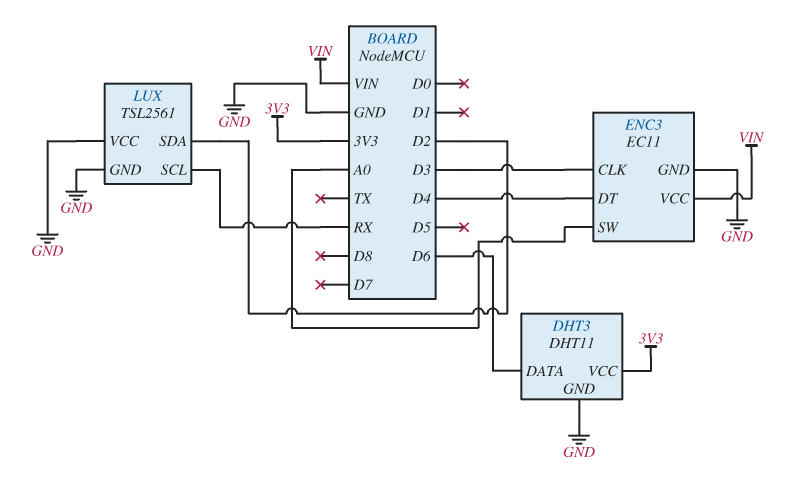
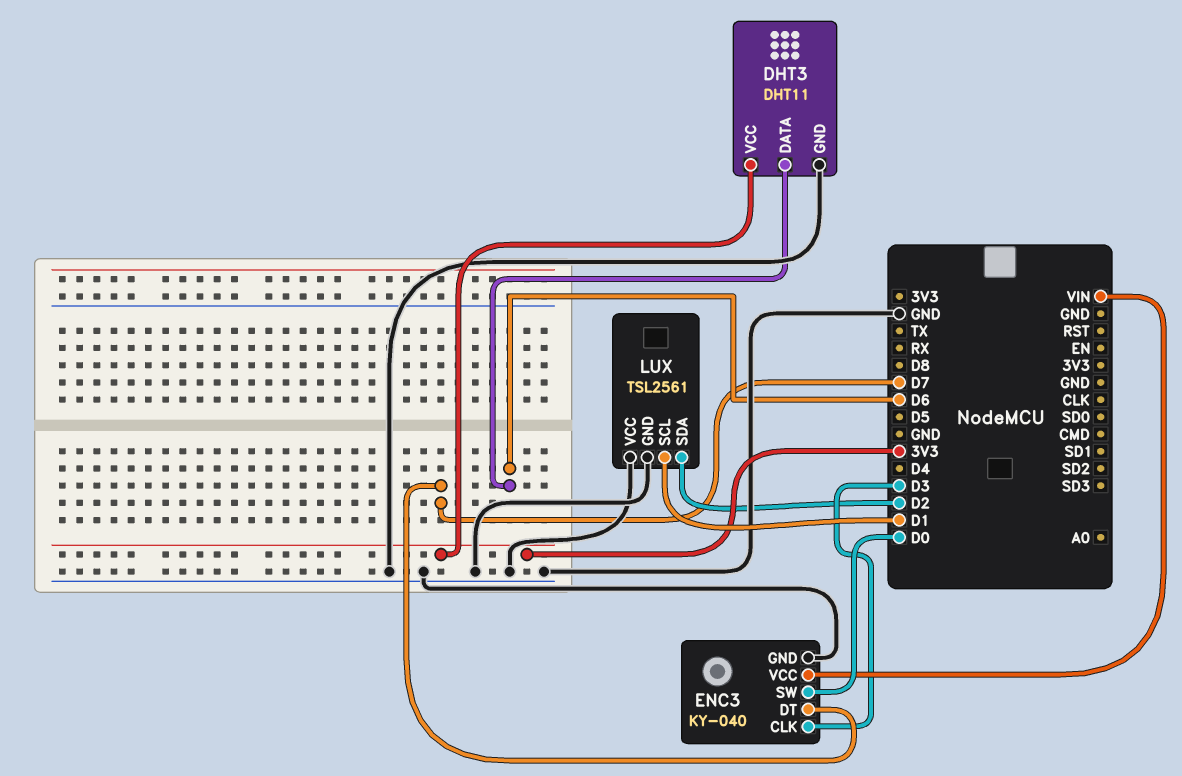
ENC3: EC11 -> KY-040
ENC3 pin DT: D4 -> D7
ENC3 pin SW: A0 -> D0
LUX pin SCL: RX -> D1

